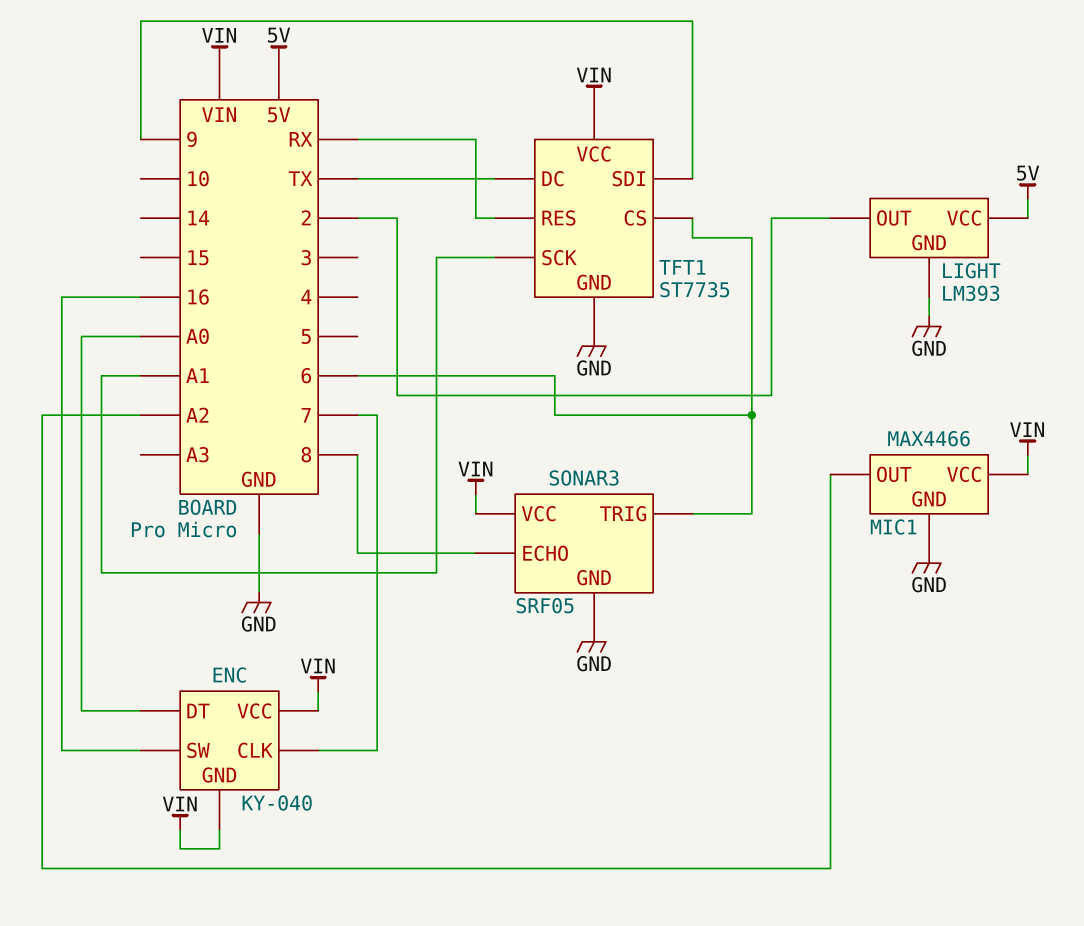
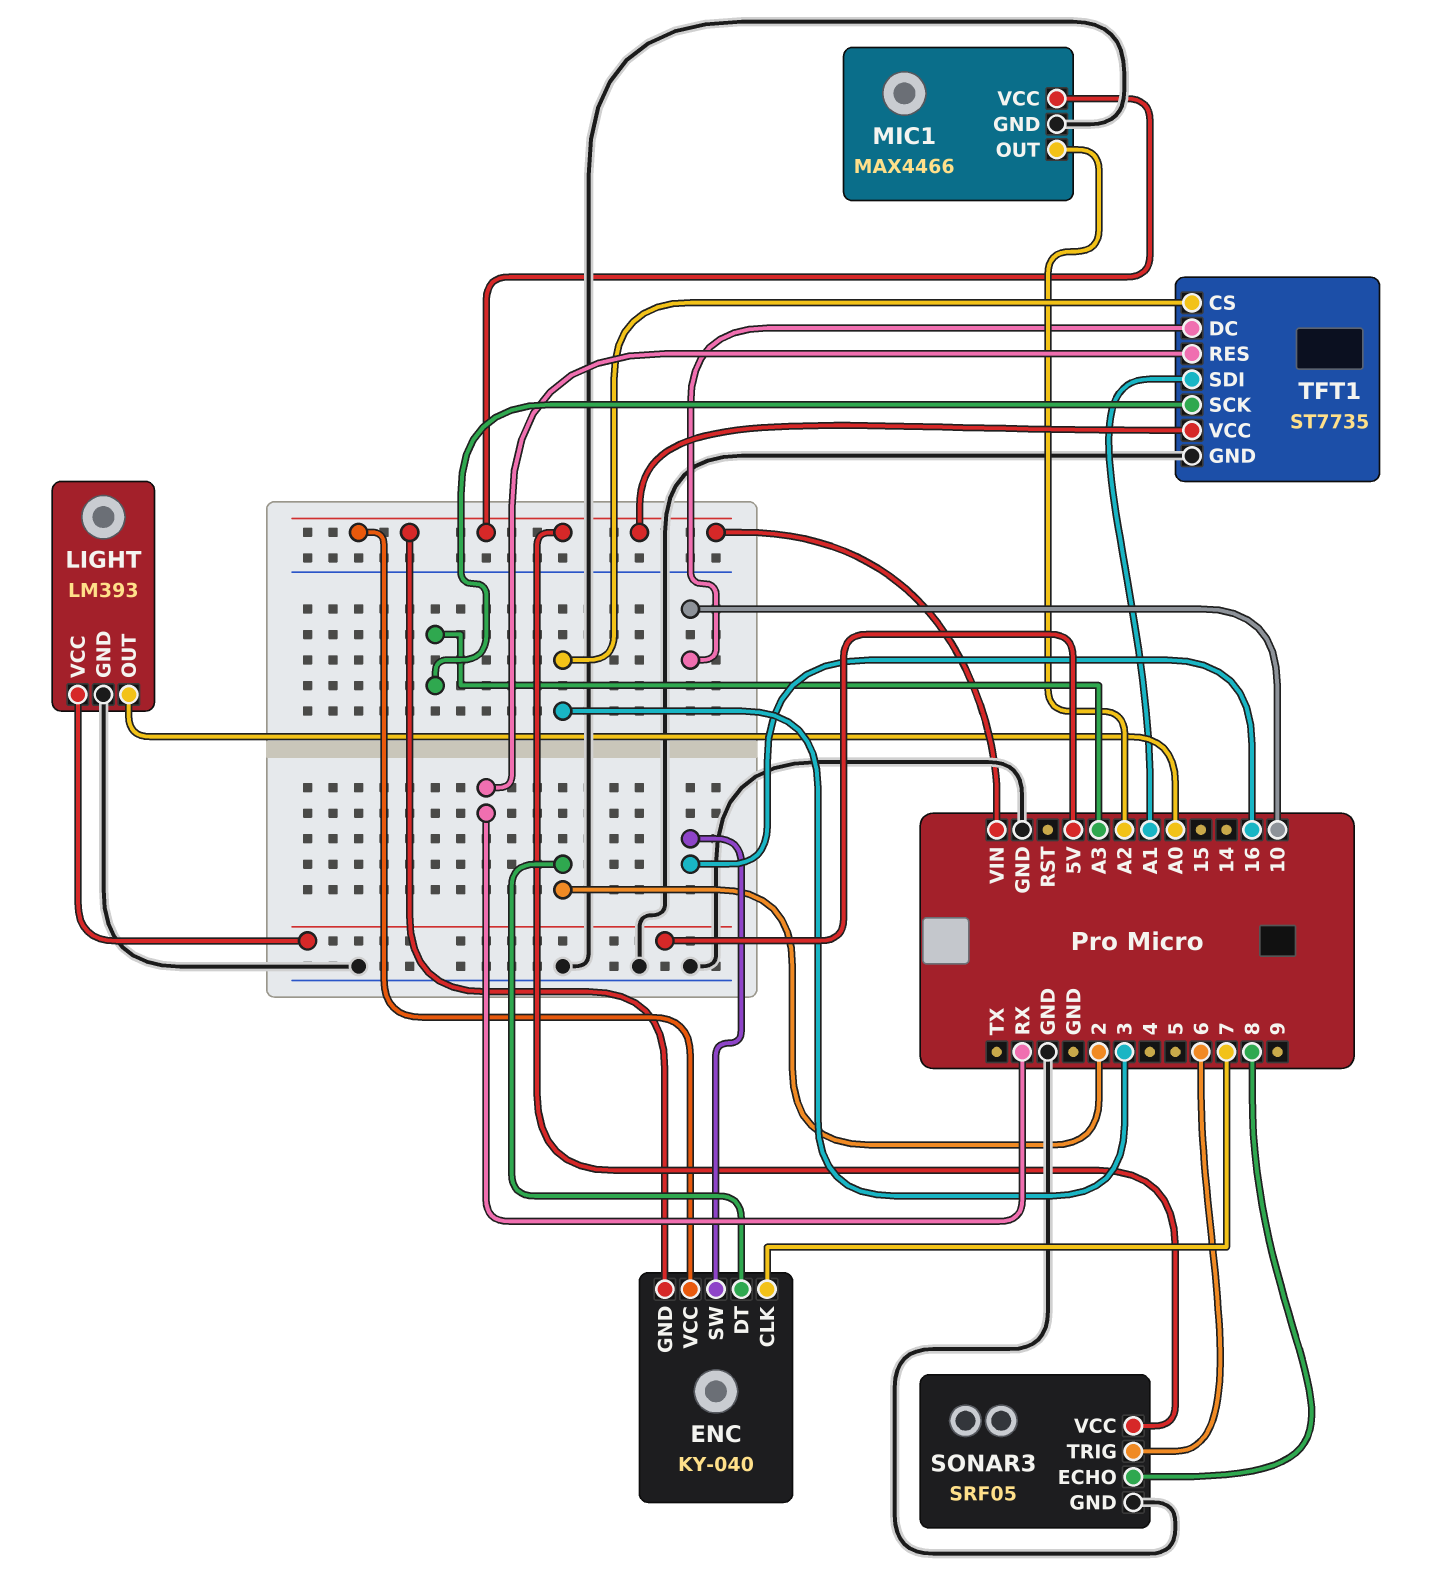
ENC pin DT: A0 -> 2
LIGHT pin OUT: 2 -> A0
TFT1 pin CS: 6 -> 3
TFT1 pin DC: TX -> 10
TFT1 pin SCK: A1 -> A3
TFT1 pin SDI: 9 -> A1

